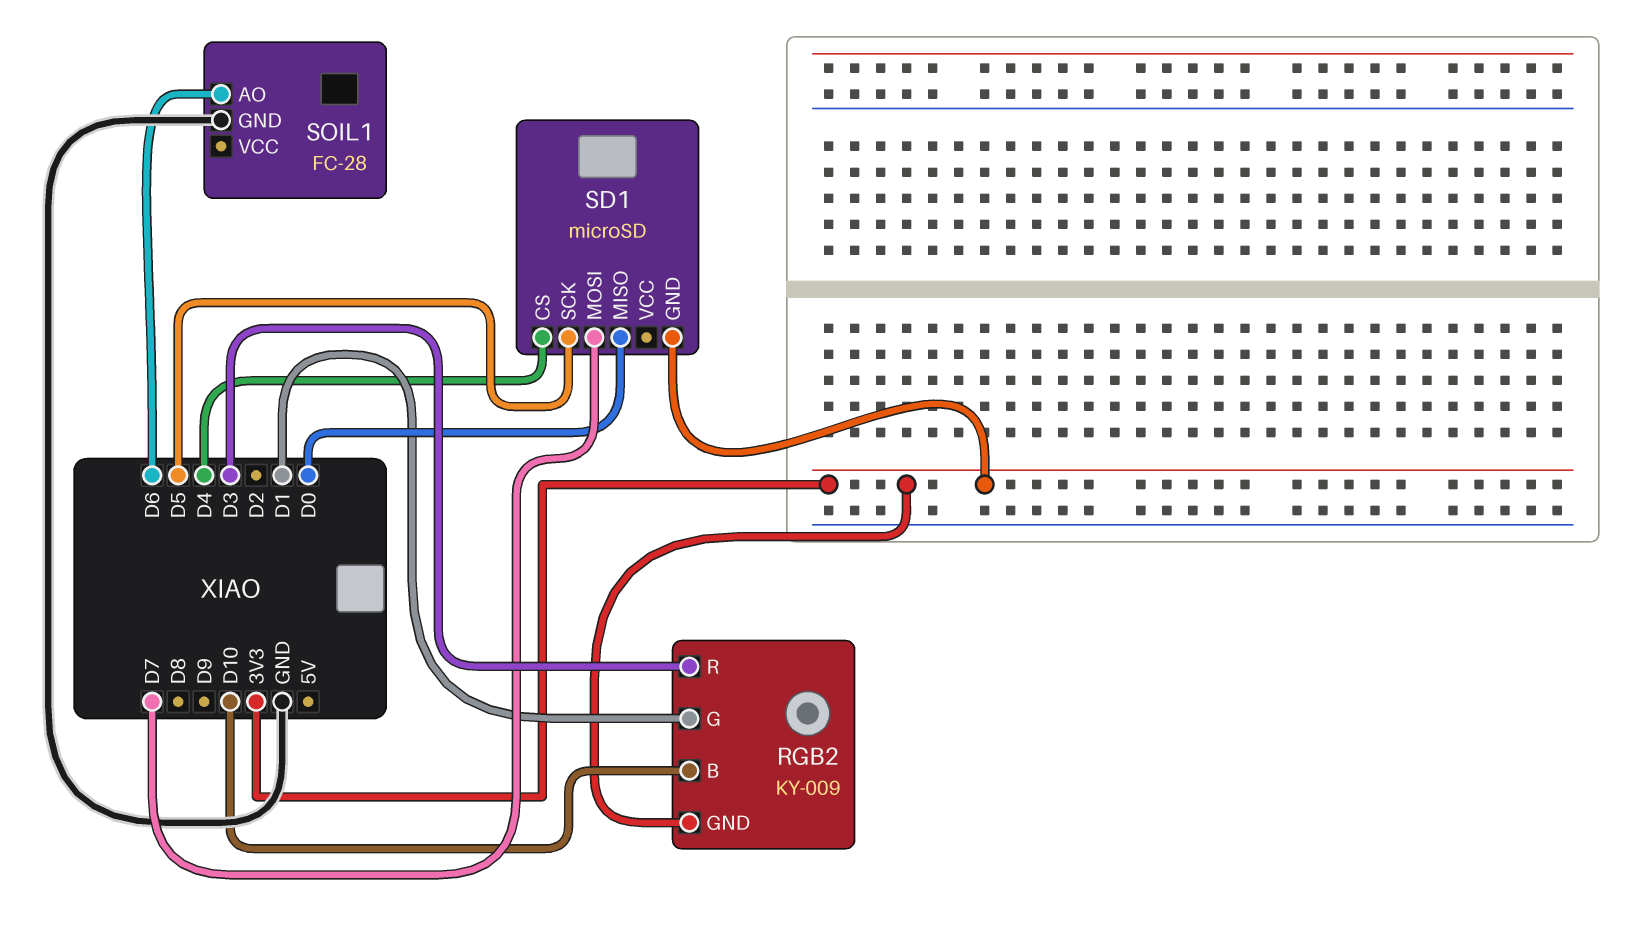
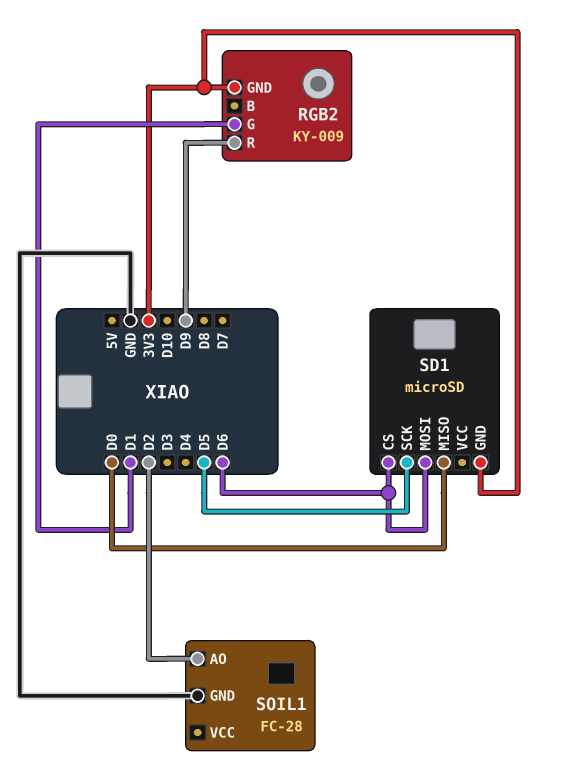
RGB2 pin B: D10 -> none
RGB2 pin R: D3 -> D9
SD1 pin CS: D4 -> D6
SD1 pin MOSI: D7 -> D6
SOIL1 pin AO: D6 -> D2

